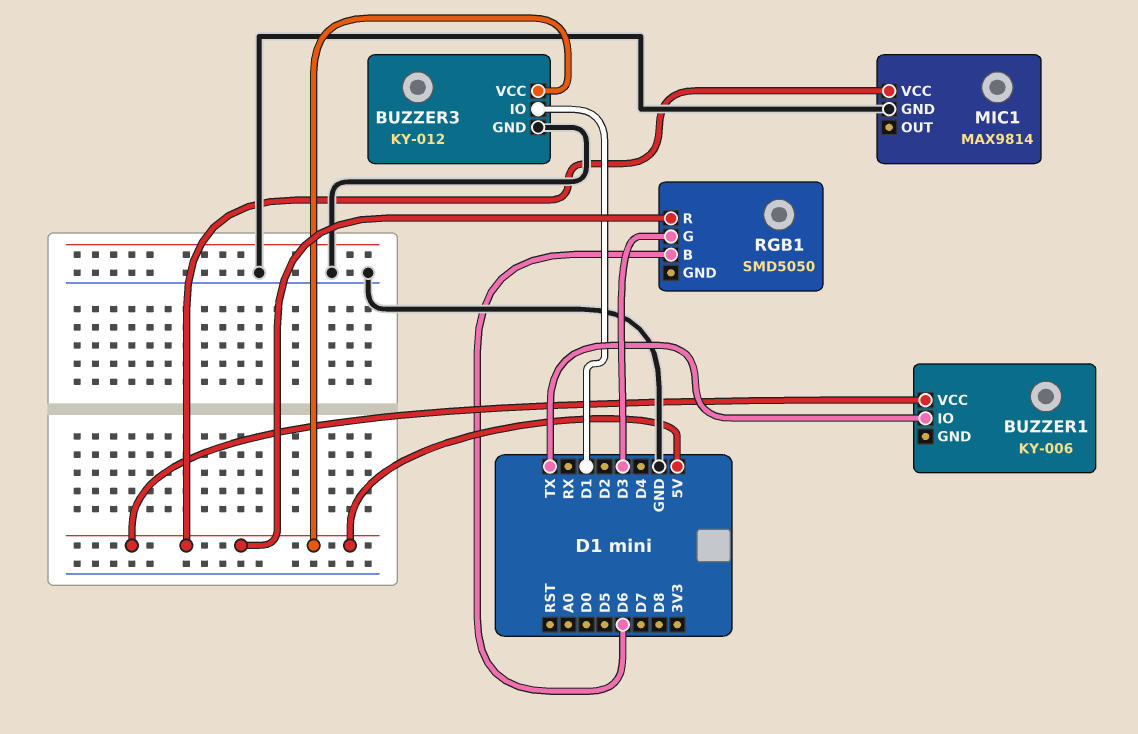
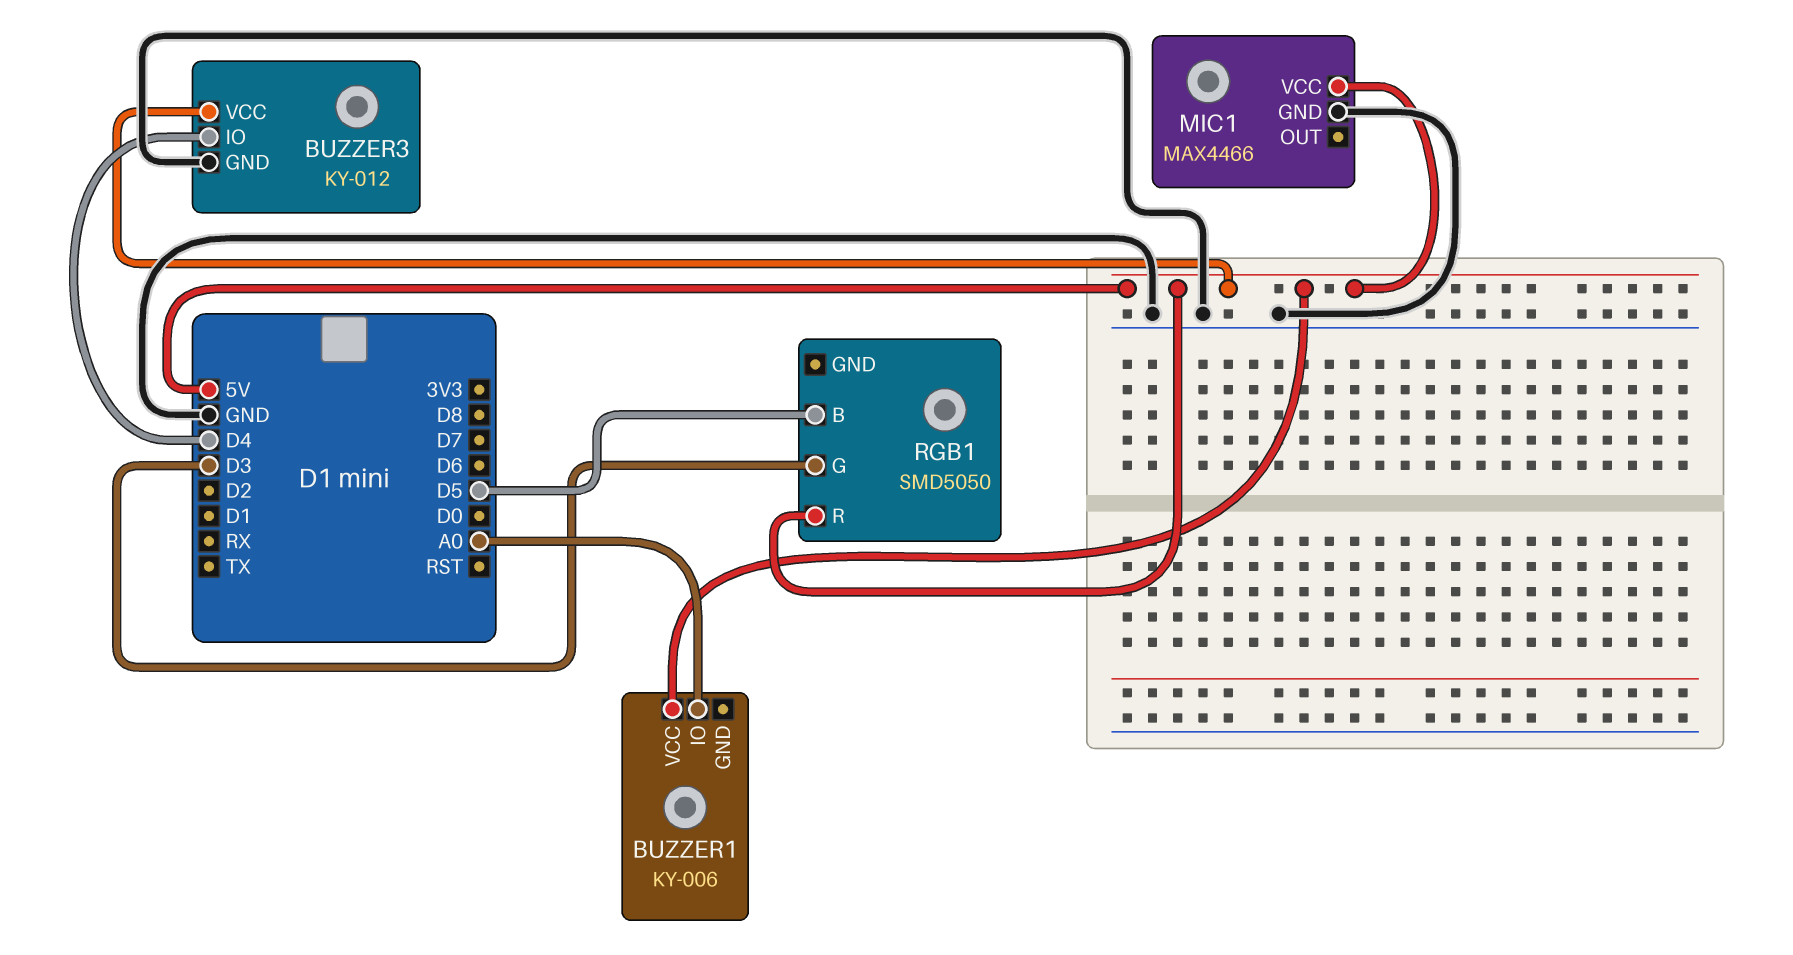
BUZZER1 pin IO: TX -> A0
BUZZER3 pin IO: D1 -> D4
MIC1: MAX9814 -> MAX4466
RGB1 pin B: D6 -> D5

